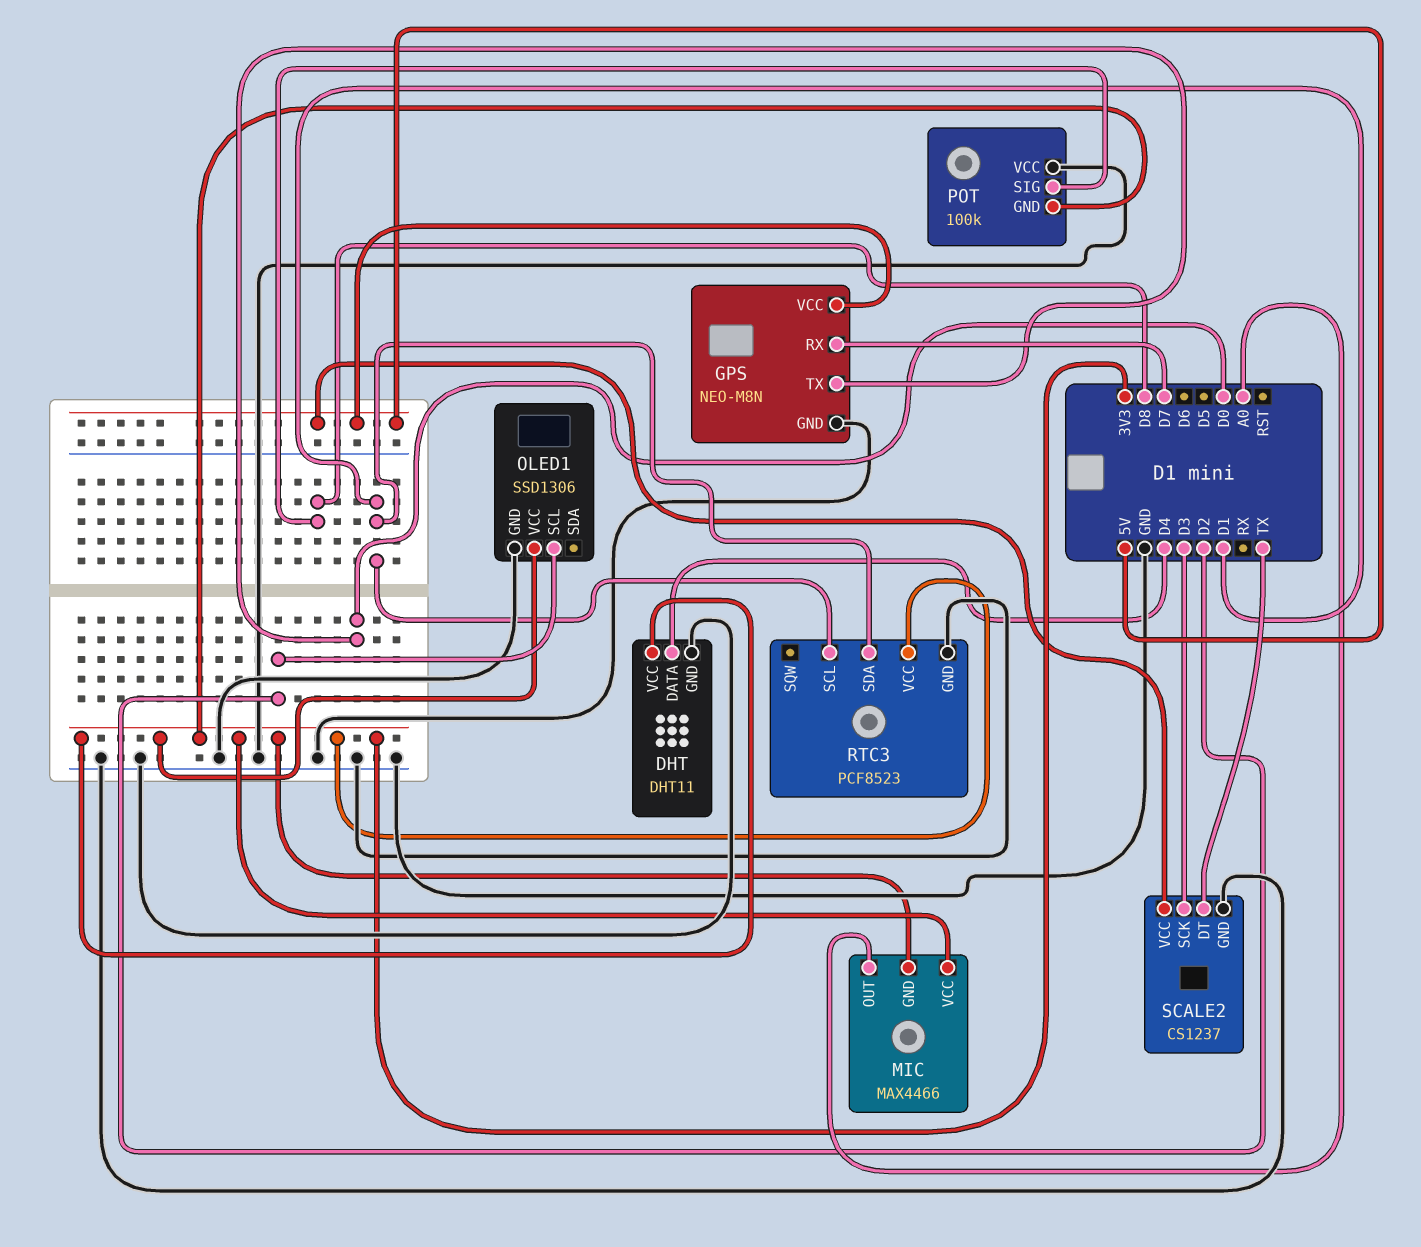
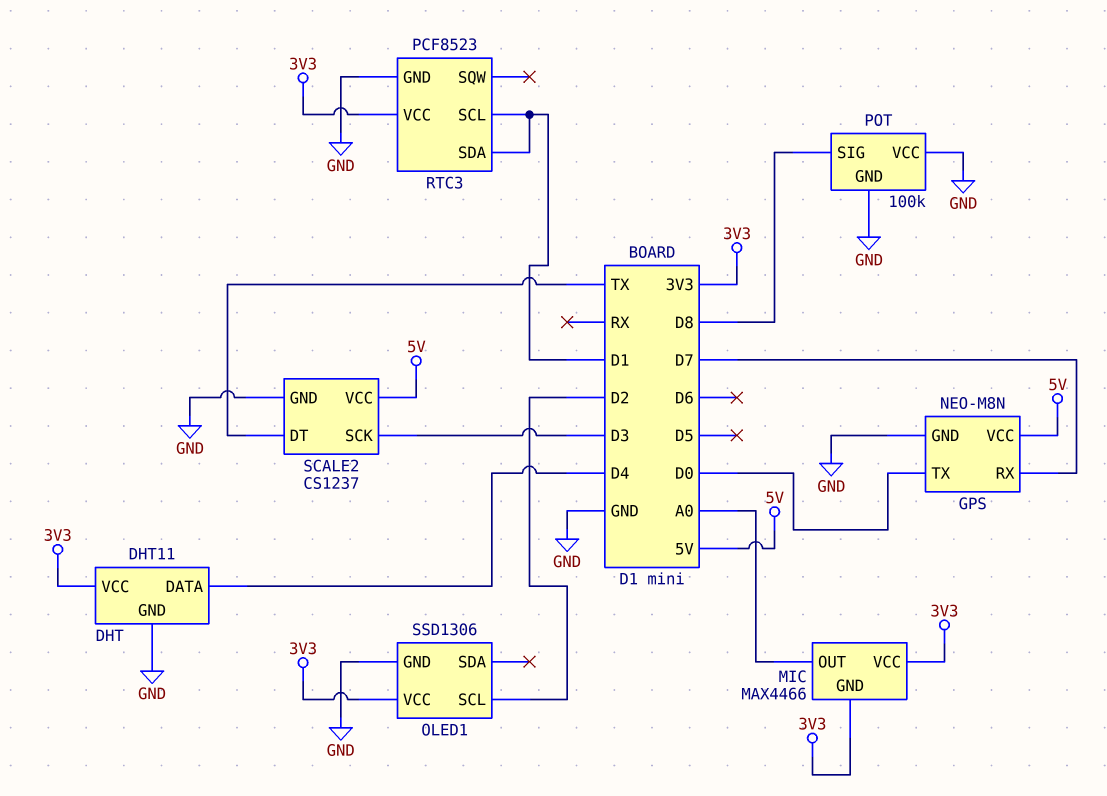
POT pin GND: 3V3 -> GND

